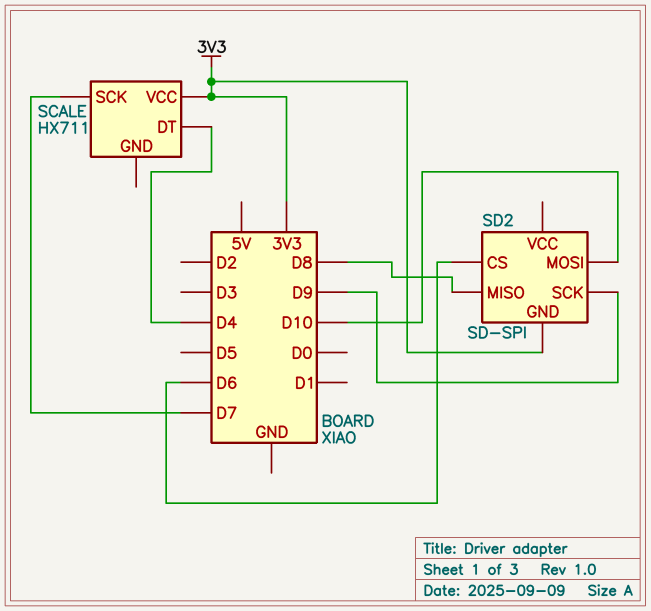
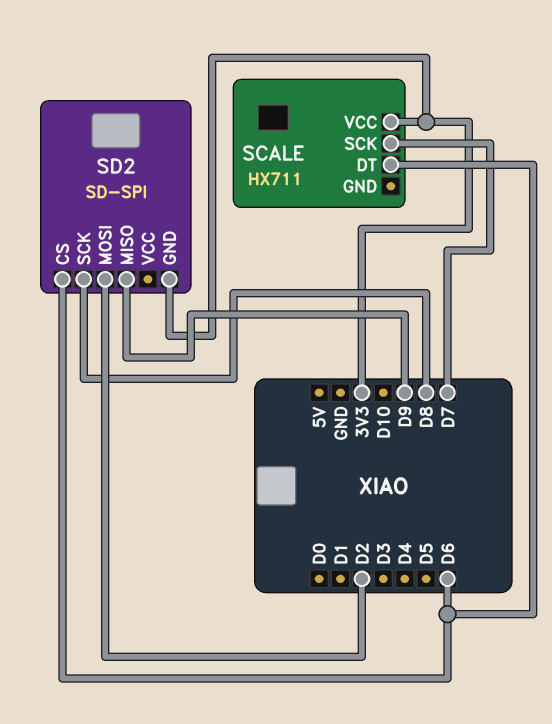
SCALE pin DT: D4 -> D6
SD2 pin MISO: D8 -> D9
SD2 pin MOSI: D10 -> D2
SD2 pin SCK: D9 -> D8

